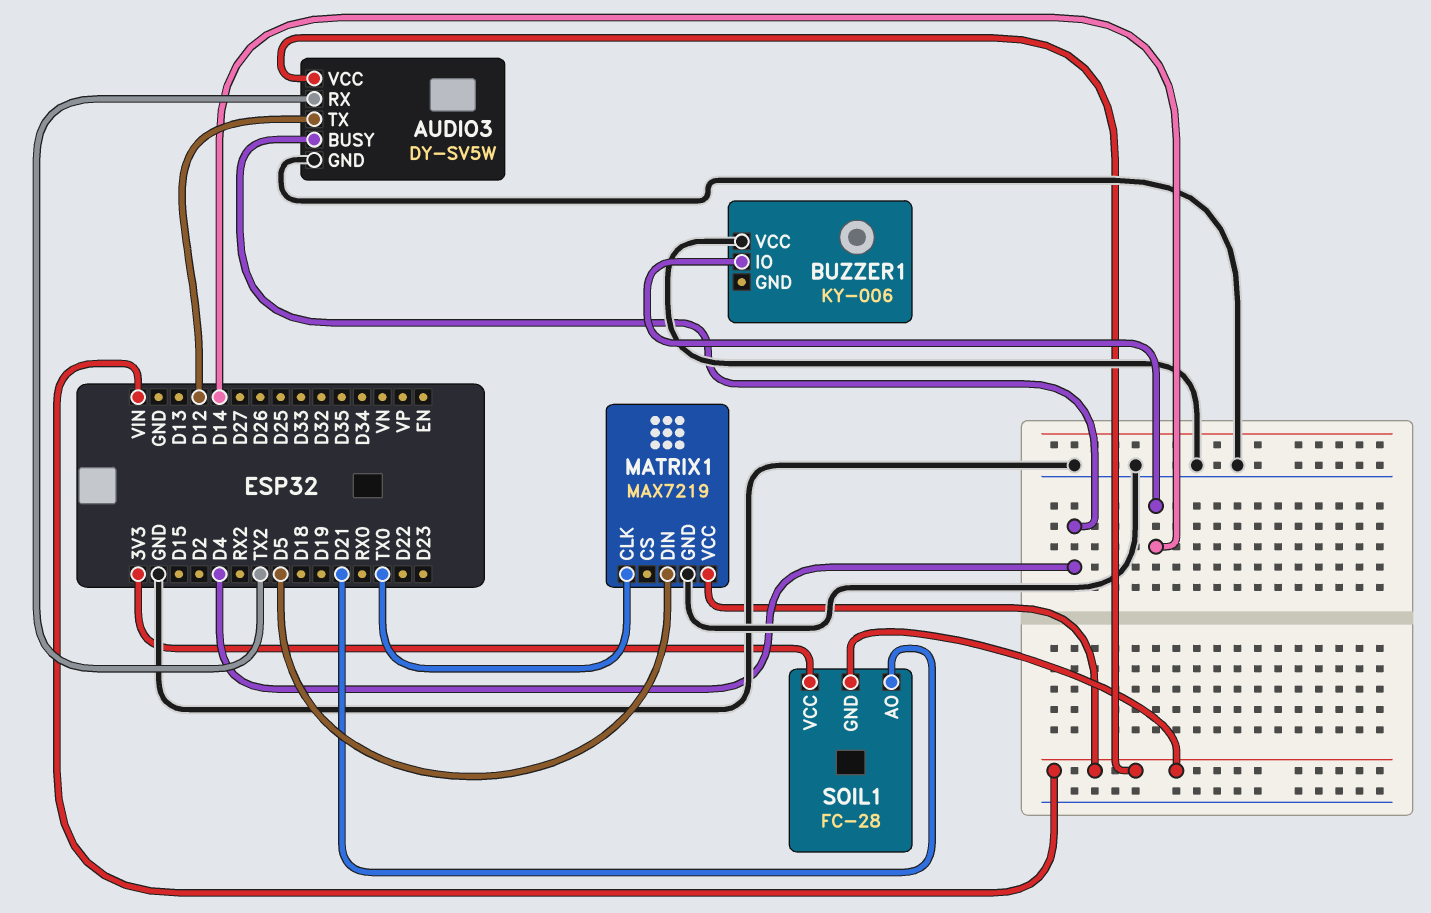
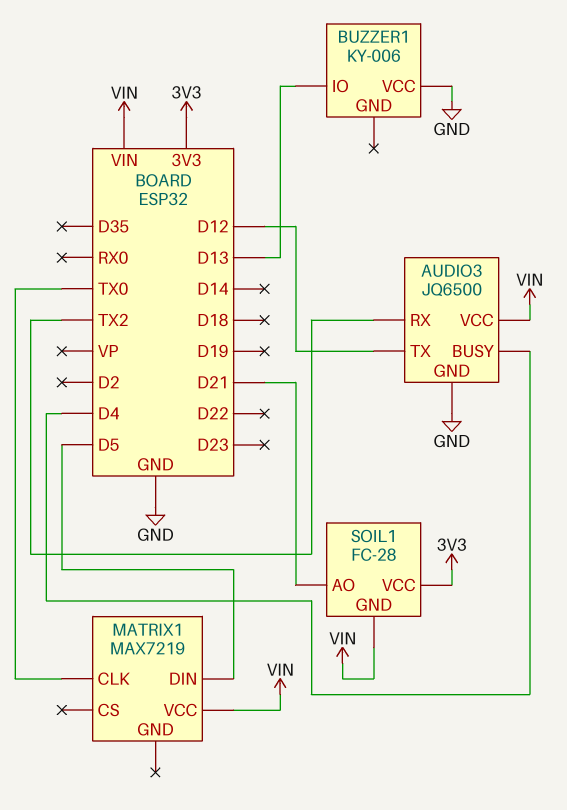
AUDIO3: DY-SV5W -> JQ6500
BUZZER1 pin IO: D14 -> D13
MATRIX1 pin GND: GND -> none

